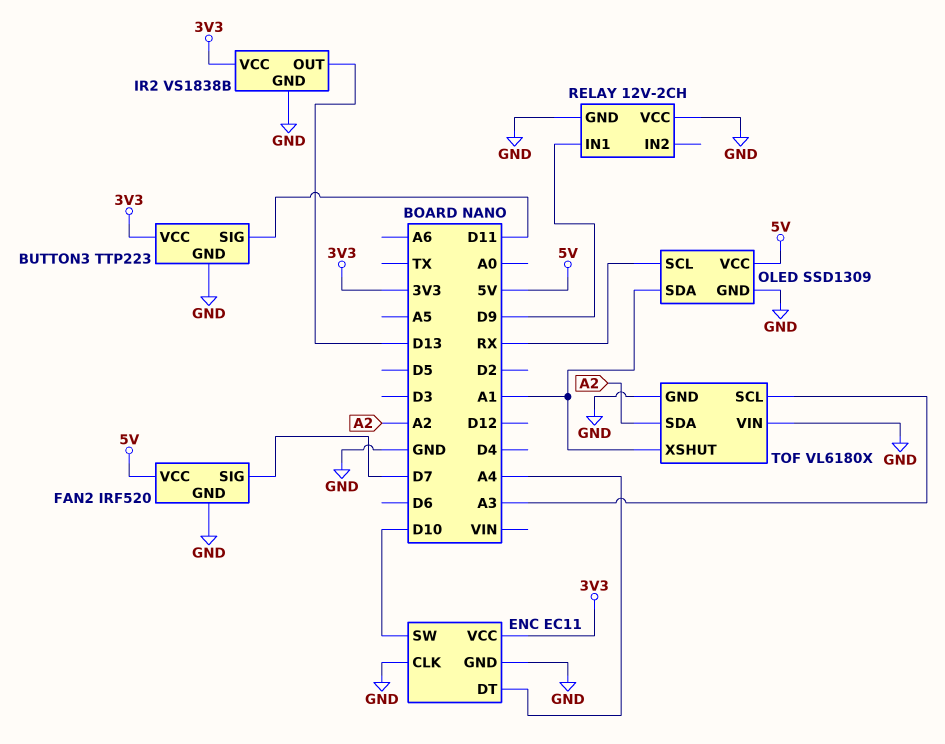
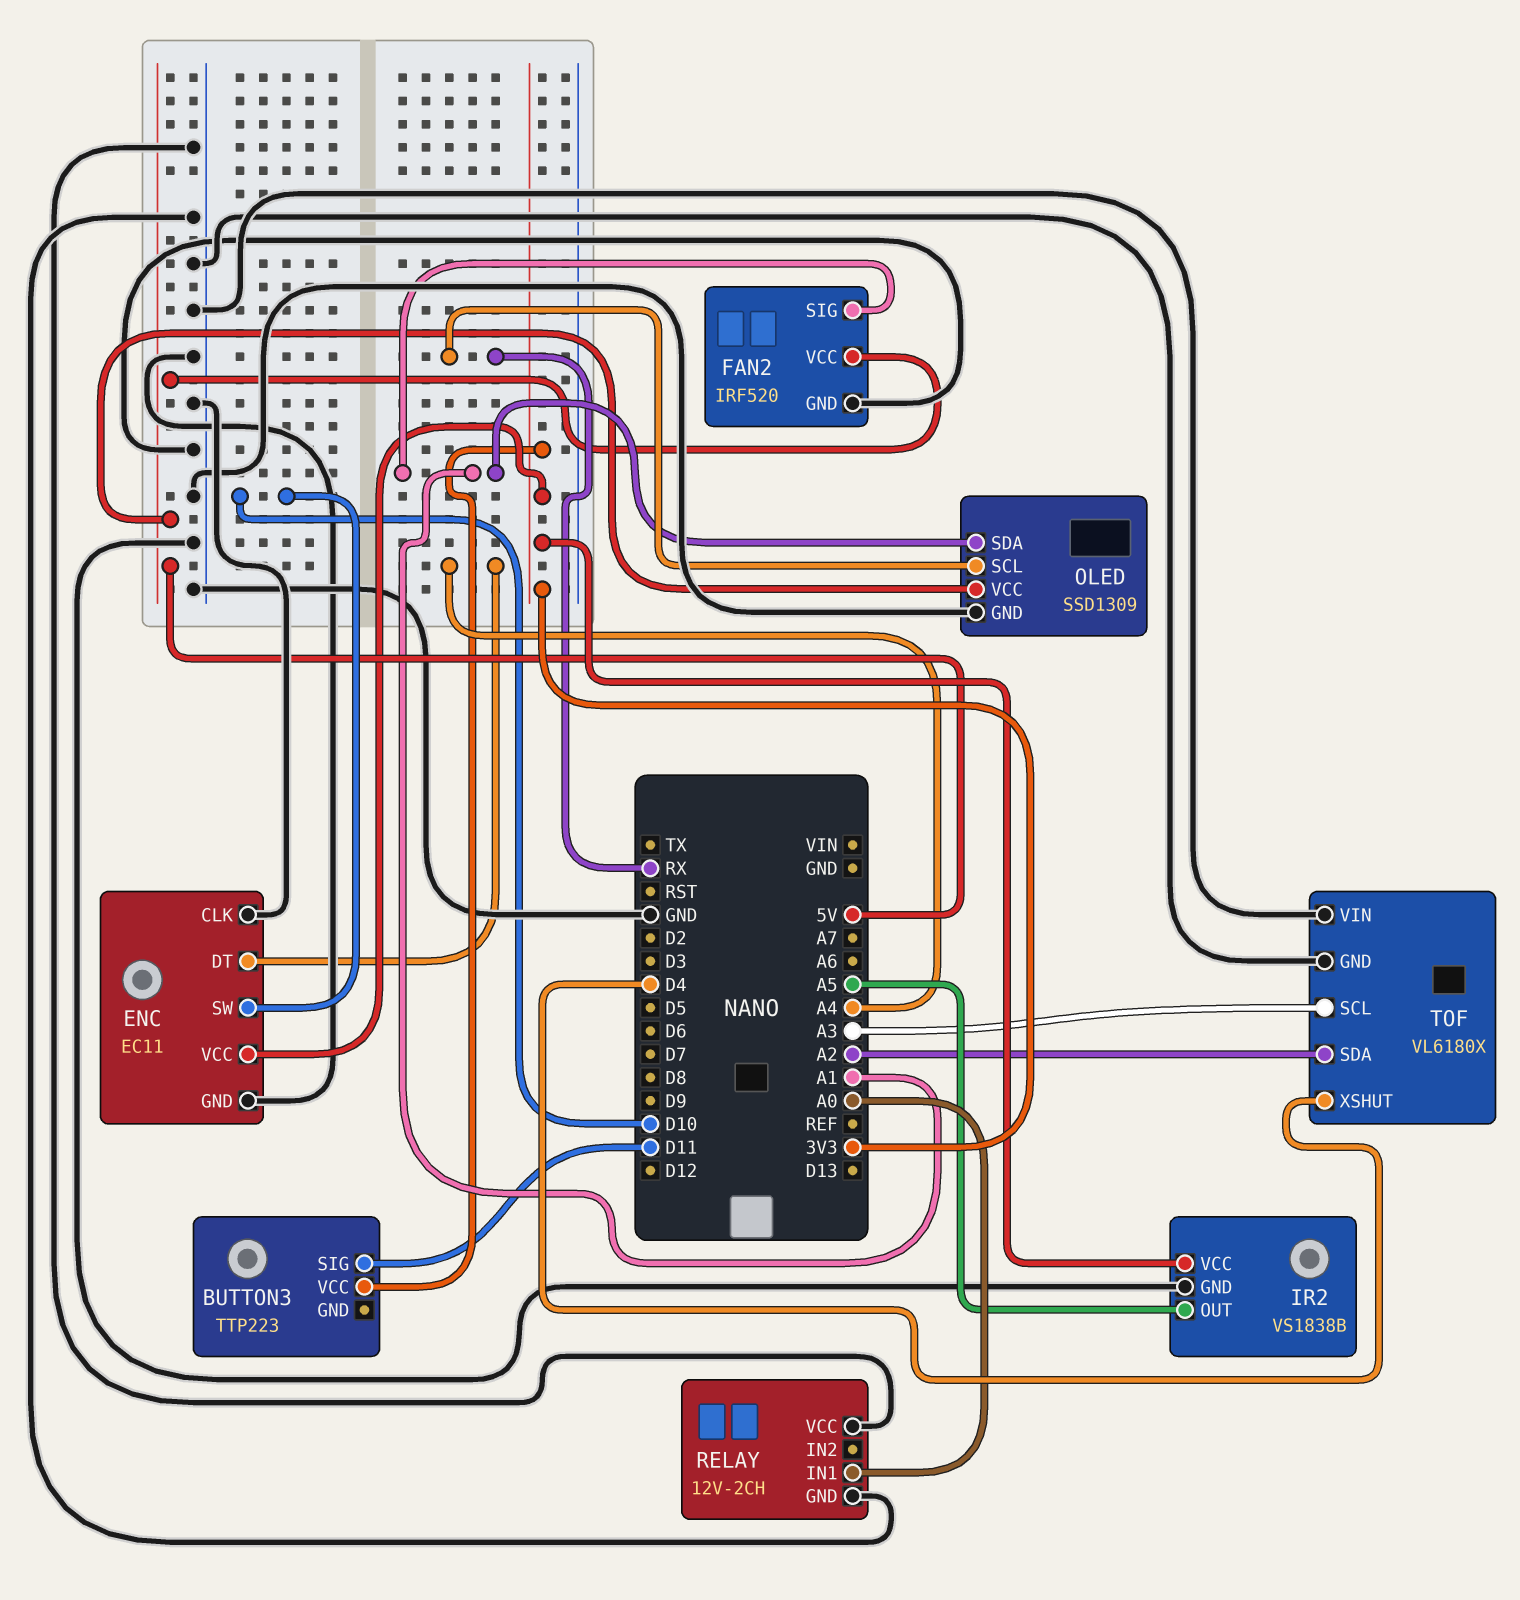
BUTTON3 pin GND: GND -> none
FAN2 pin SIG: D7 -> A1
IR2 pin OUT: D13 -> A5
RELAY pin IN1: D9 -> A0
TOF pin XSHUT: A1 -> D4

